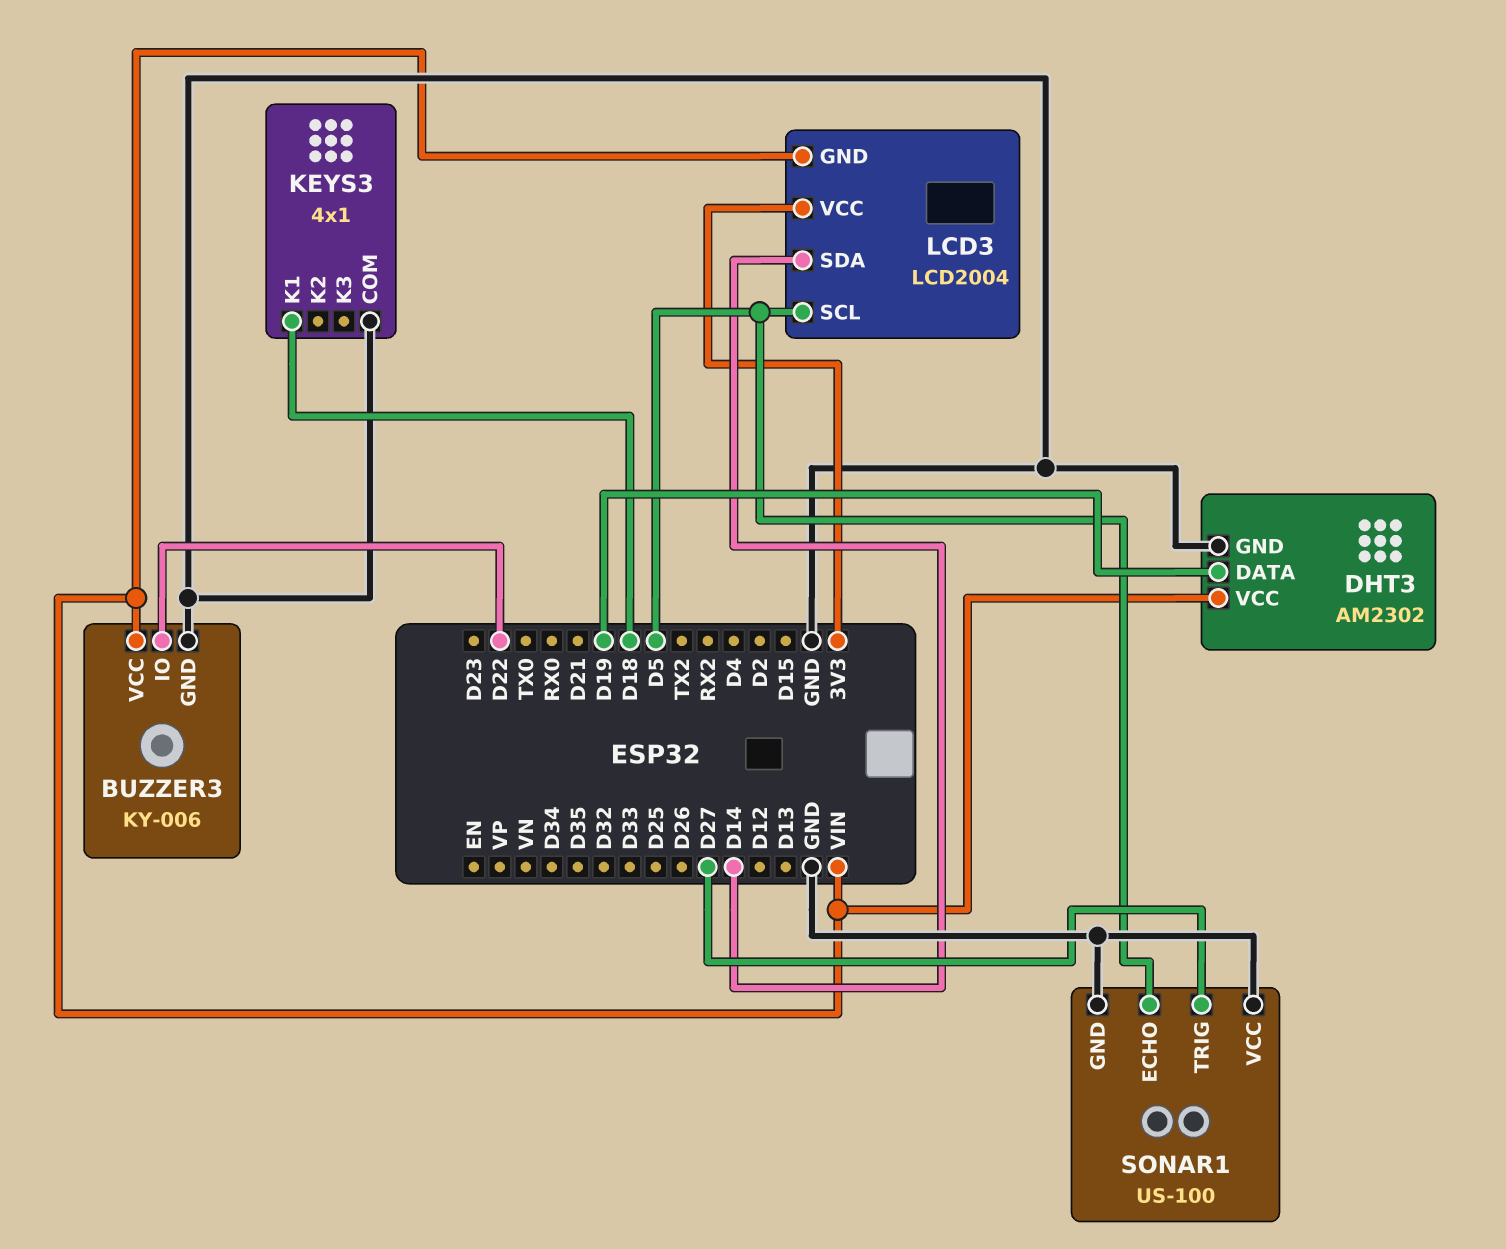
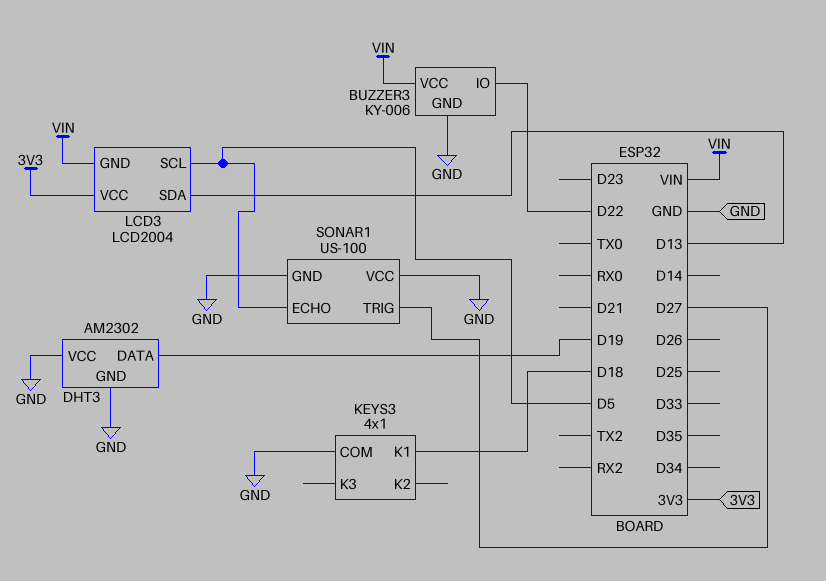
DHT3 pin VCC: VIN -> GND
LCD3 pin SDA: D14 -> D13

